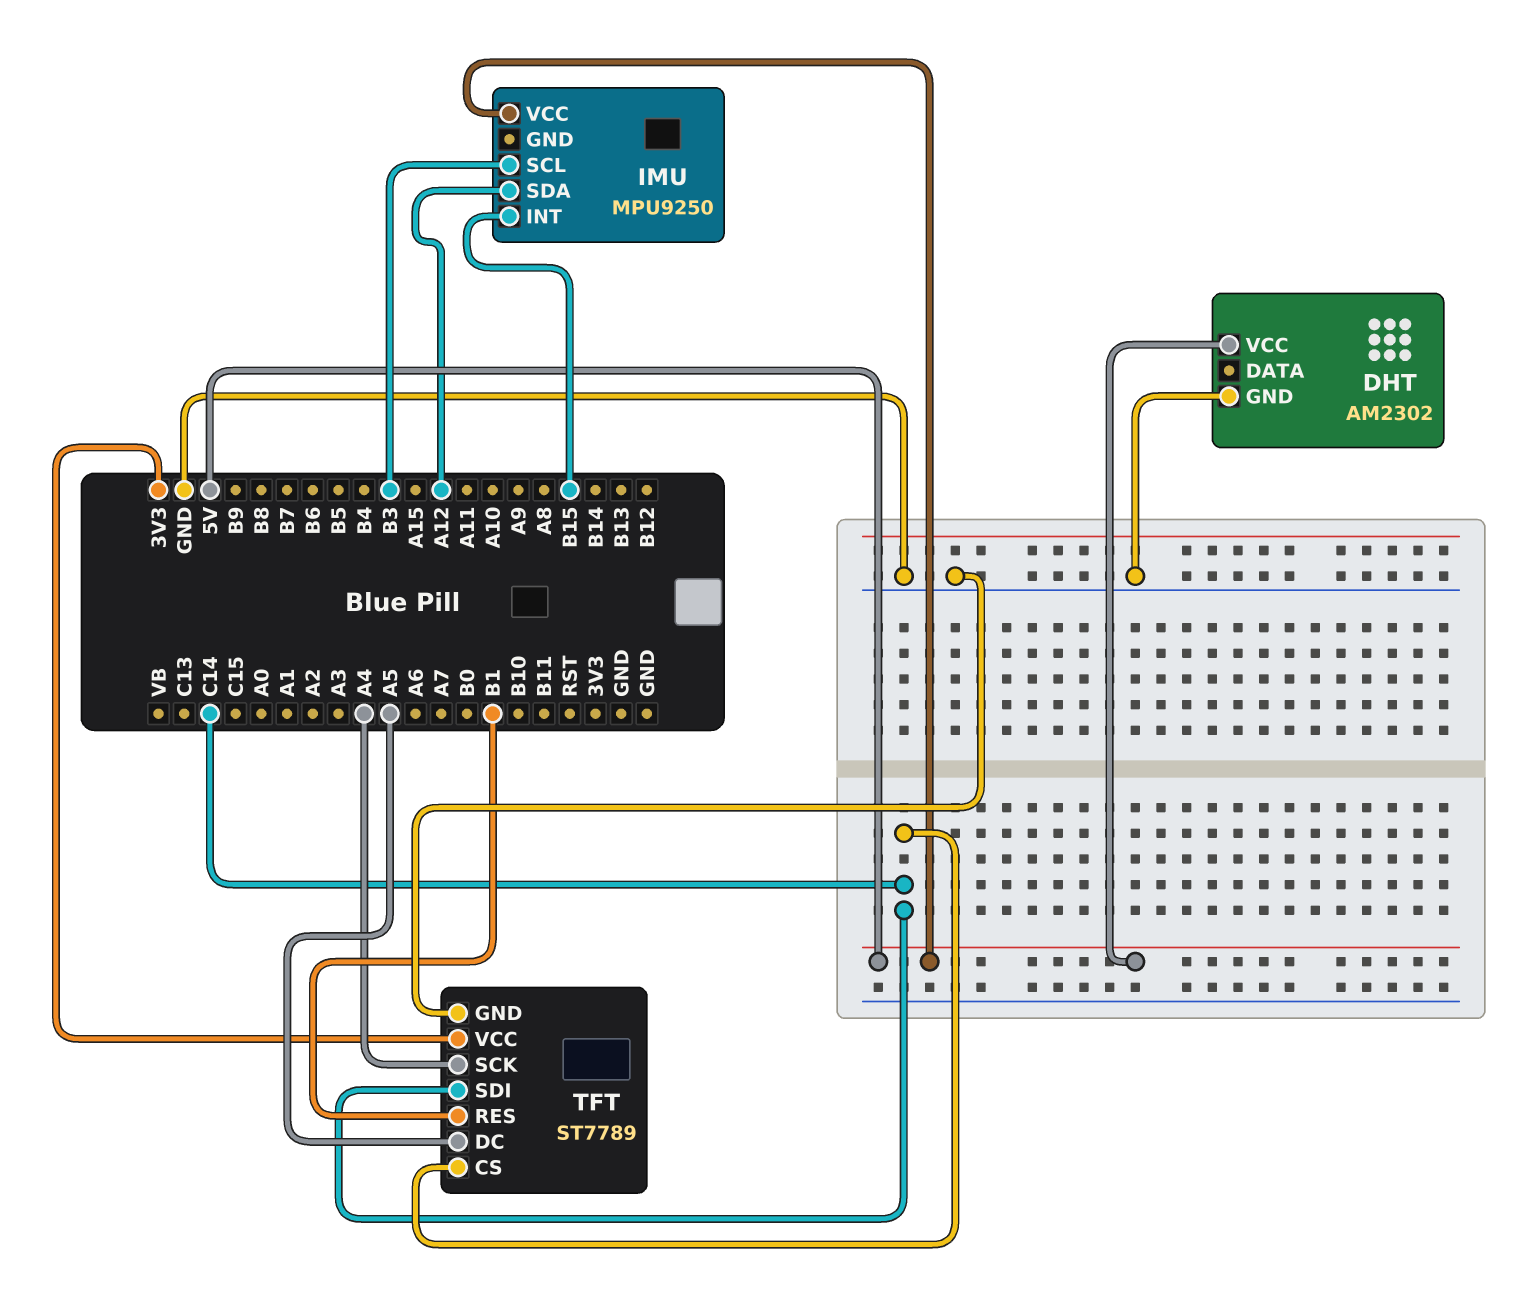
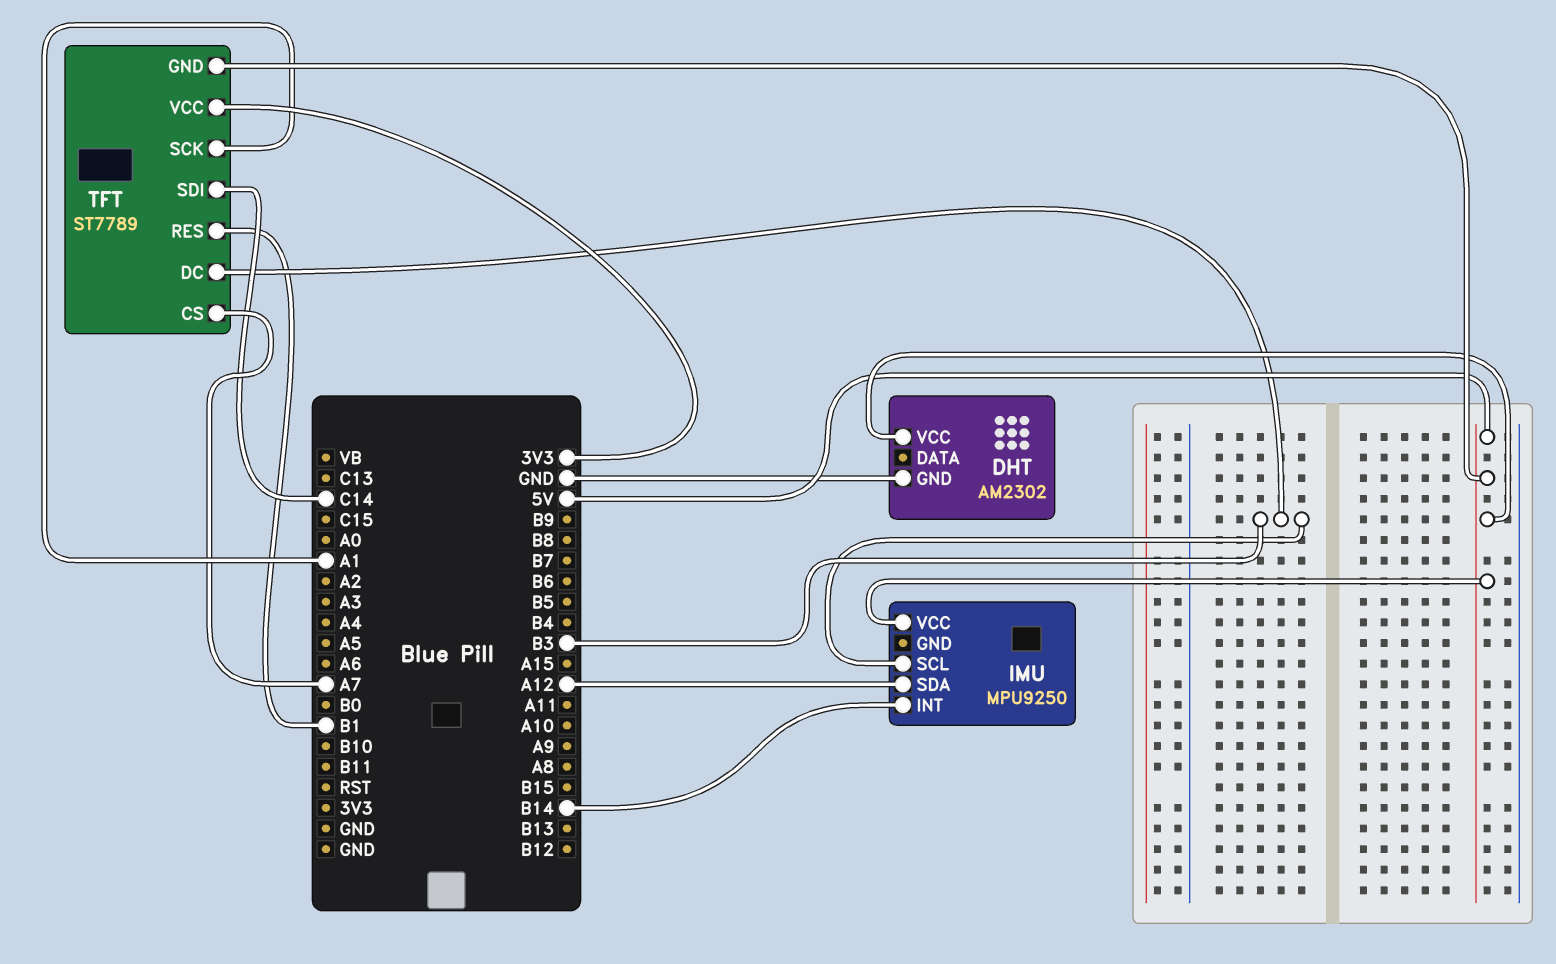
IMU pin INT: B15 -> B14
TFT pin CS: C14 -> A7
TFT pin DC: A5 -> B3
TFT pin GND: GND -> 5V
TFT pin SCK: A4 -> A1

